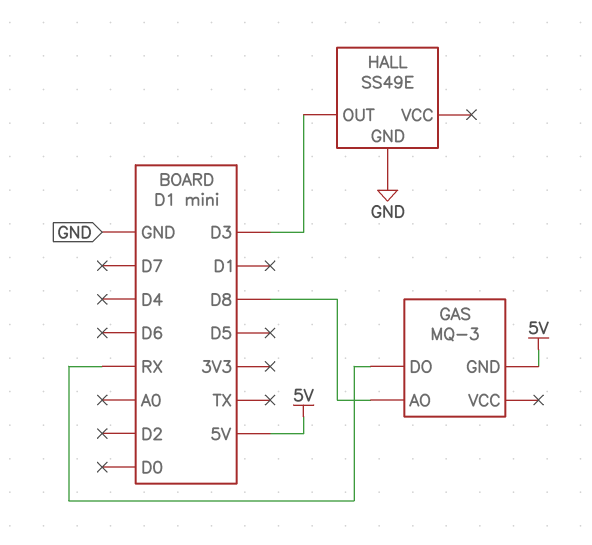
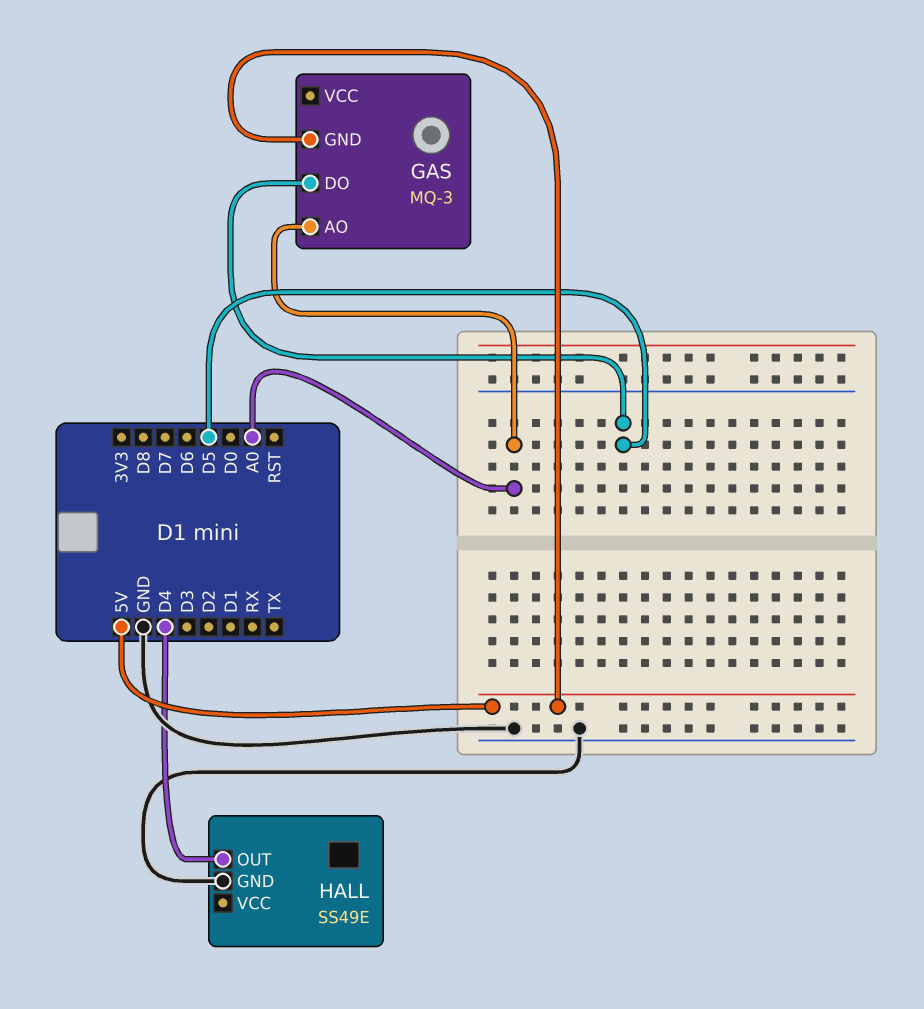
GAS pin AO: D8 -> A0
GAS pin DO: RX -> D5
HALL pin OUT: D3 -> D4

